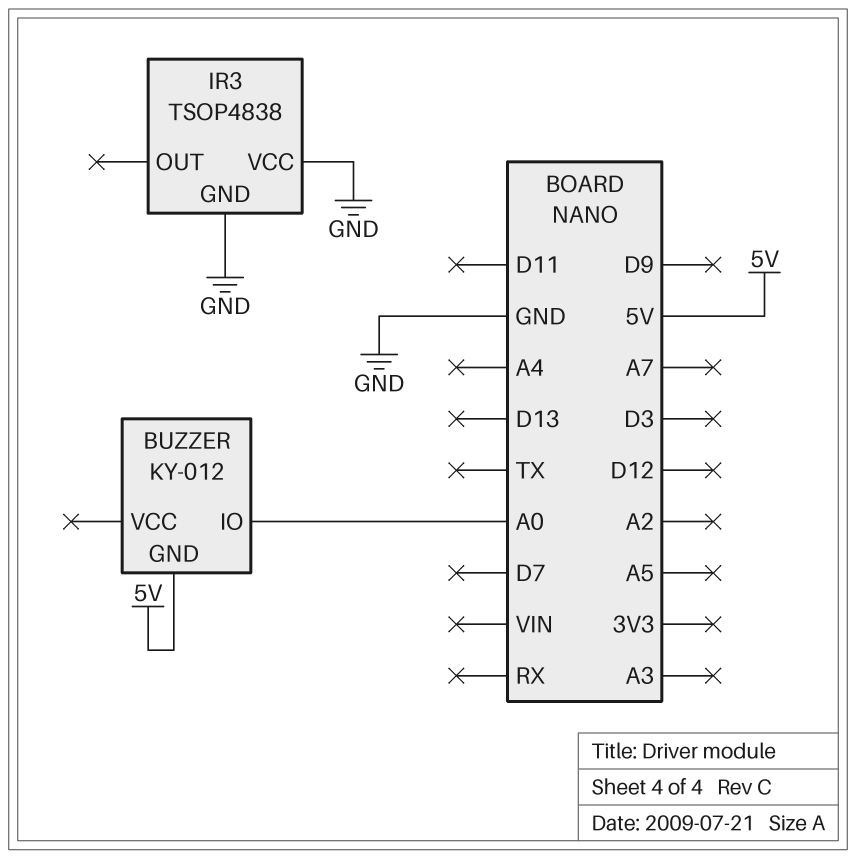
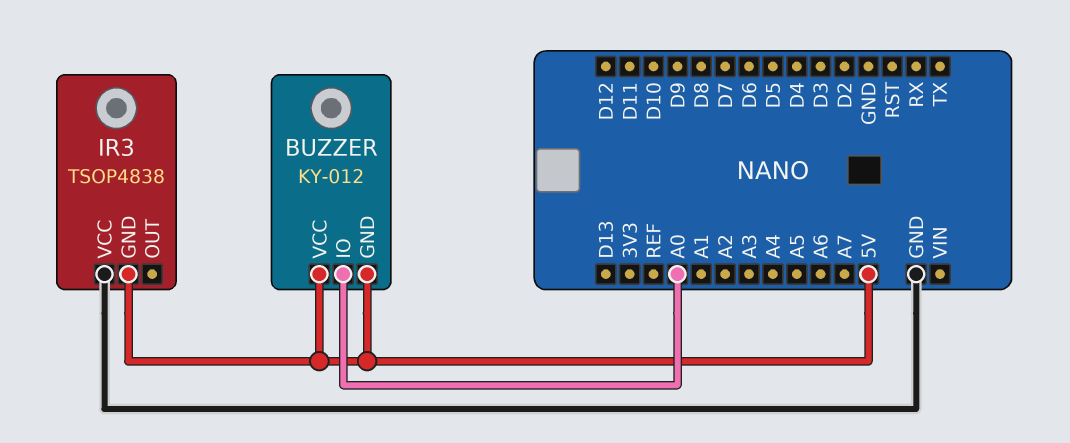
BUZZER pin VCC: none -> 5V
IR3 pin GND: GND -> 5V

